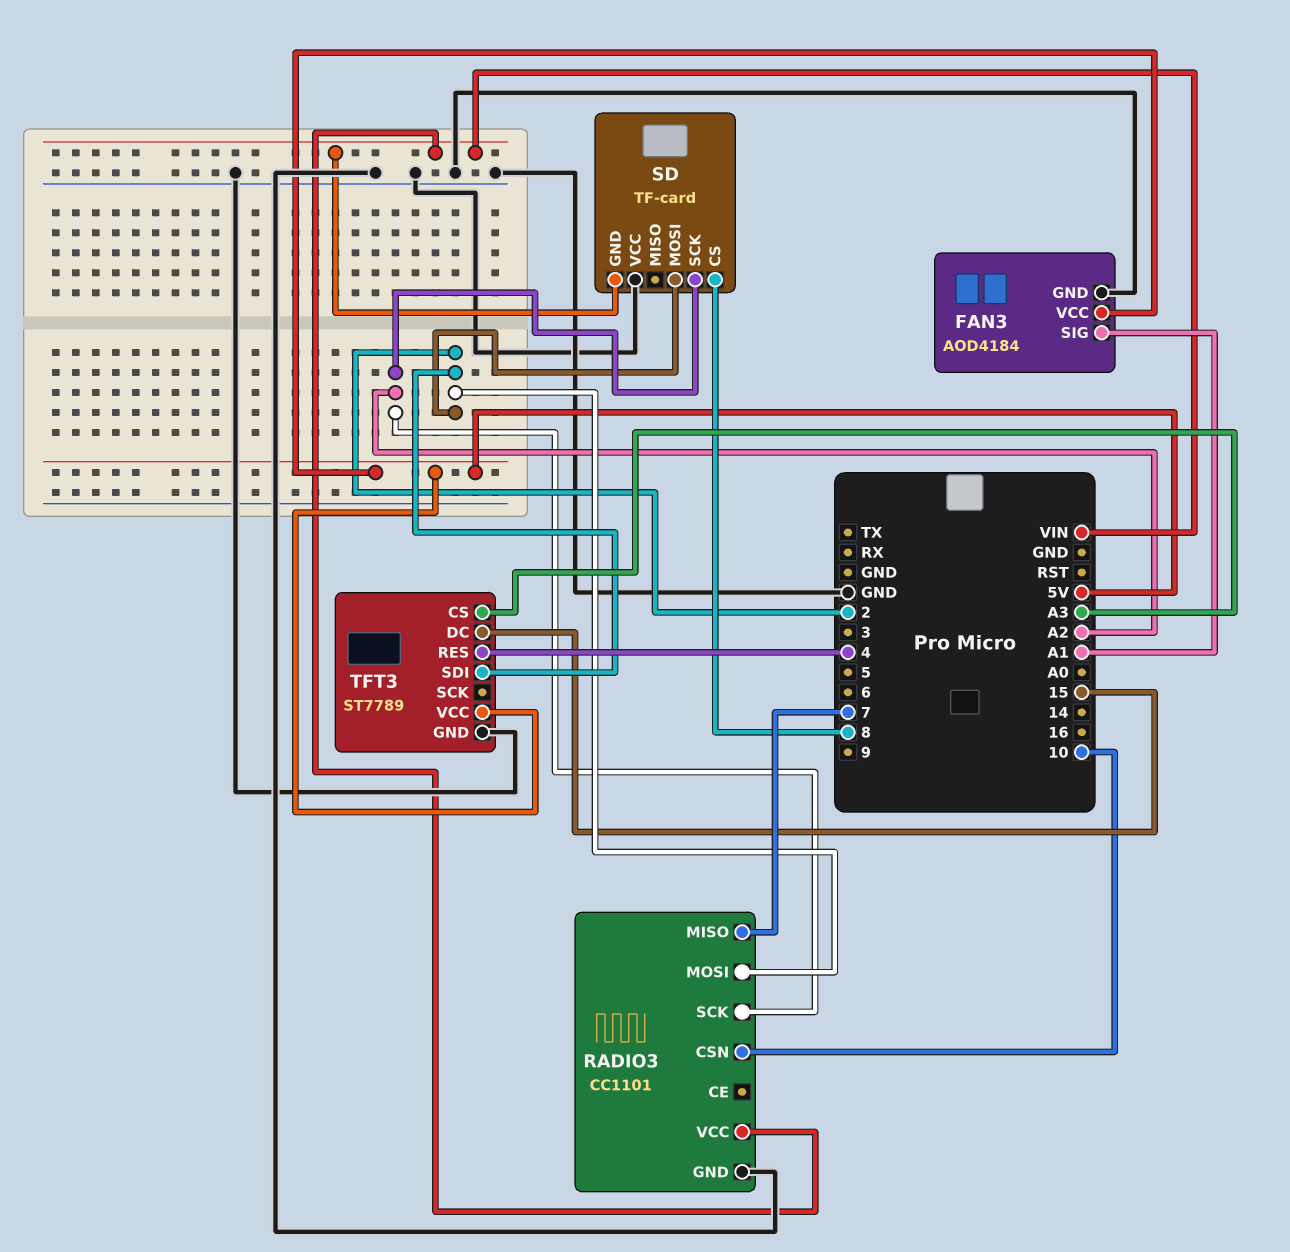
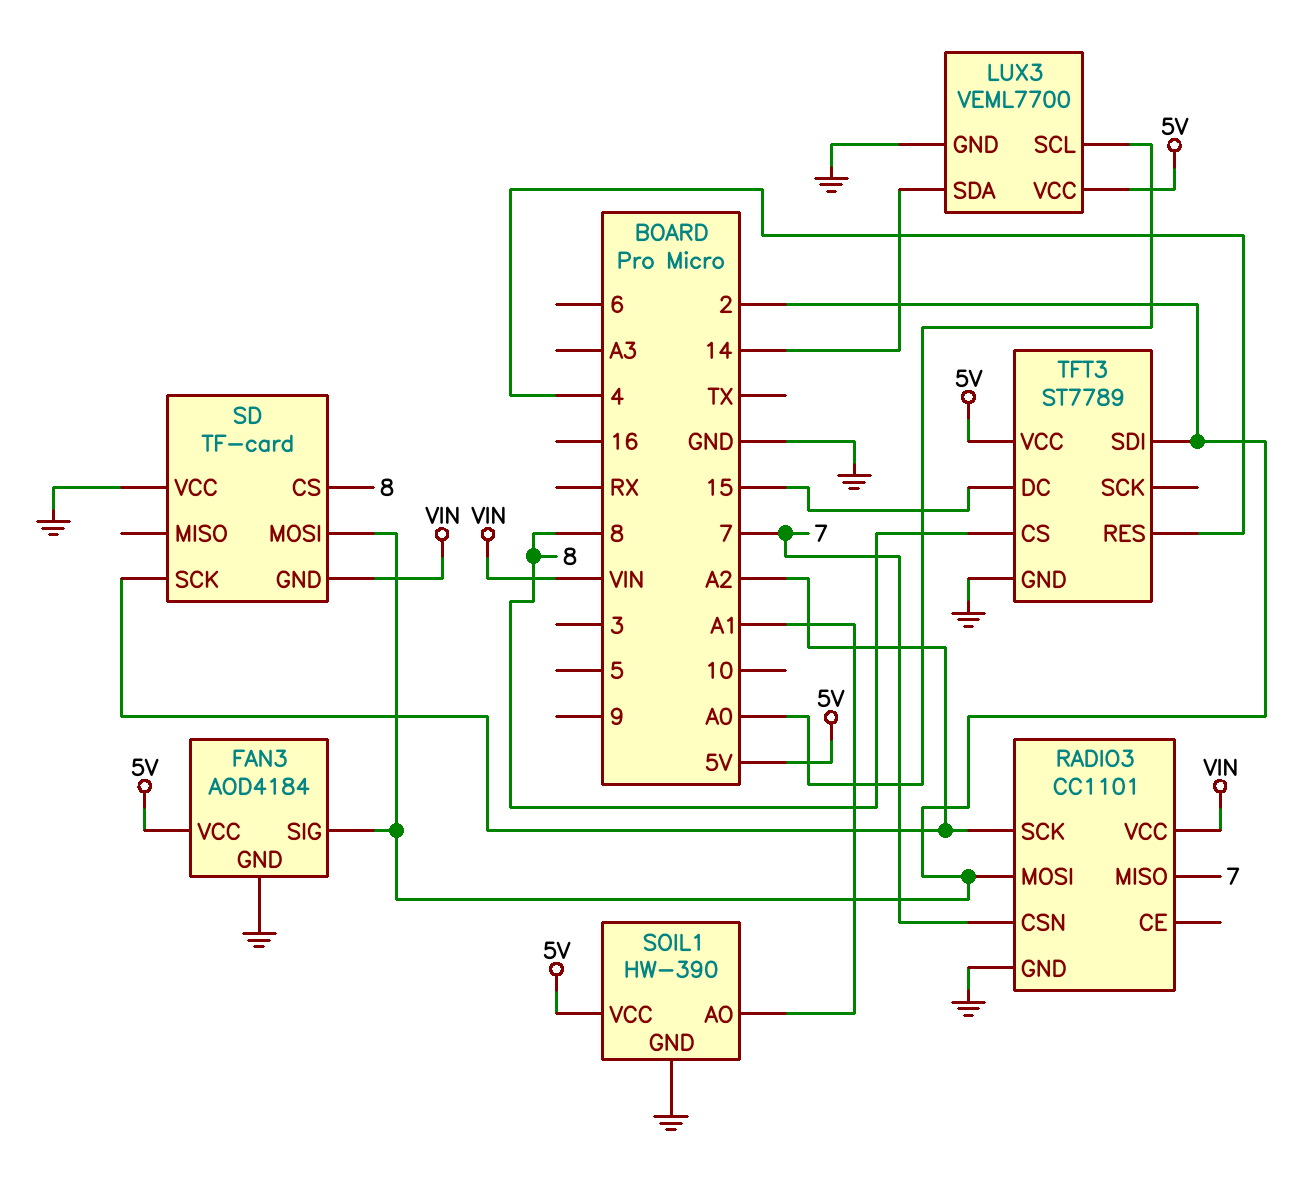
FAN3 pin SIG: A1 -> 2
LUX3: none -> VEML7700
LUX3 pin GND: none -> GND
LUX3 pin SCL: none -> A0
LUX3 pin SDA: none -> 14
LUX3 pin VCC: none -> 5V
RADIO3 pin CSN: 10 -> 7
SOIL1: none -> HW-390
SOIL1 pin AO: none -> A1
SOIL1 pin GND: none -> GND
SOIL1 pin VCC: none -> 5V
TFT3 pin CS: A3 -> 8

